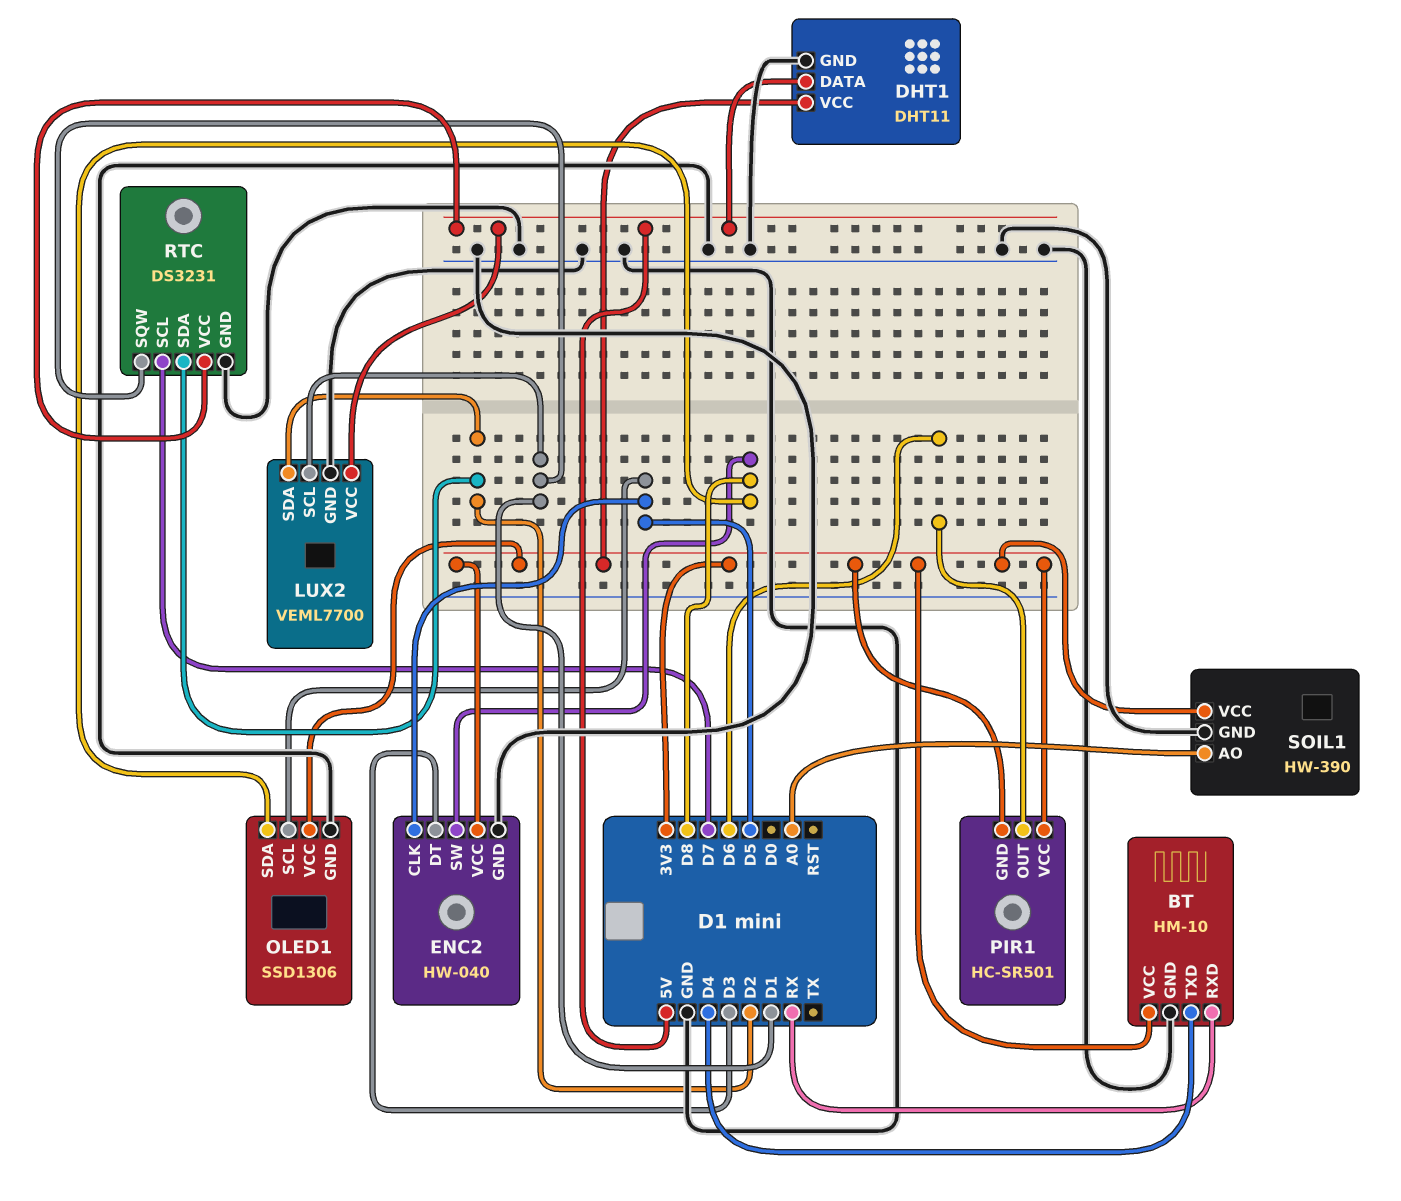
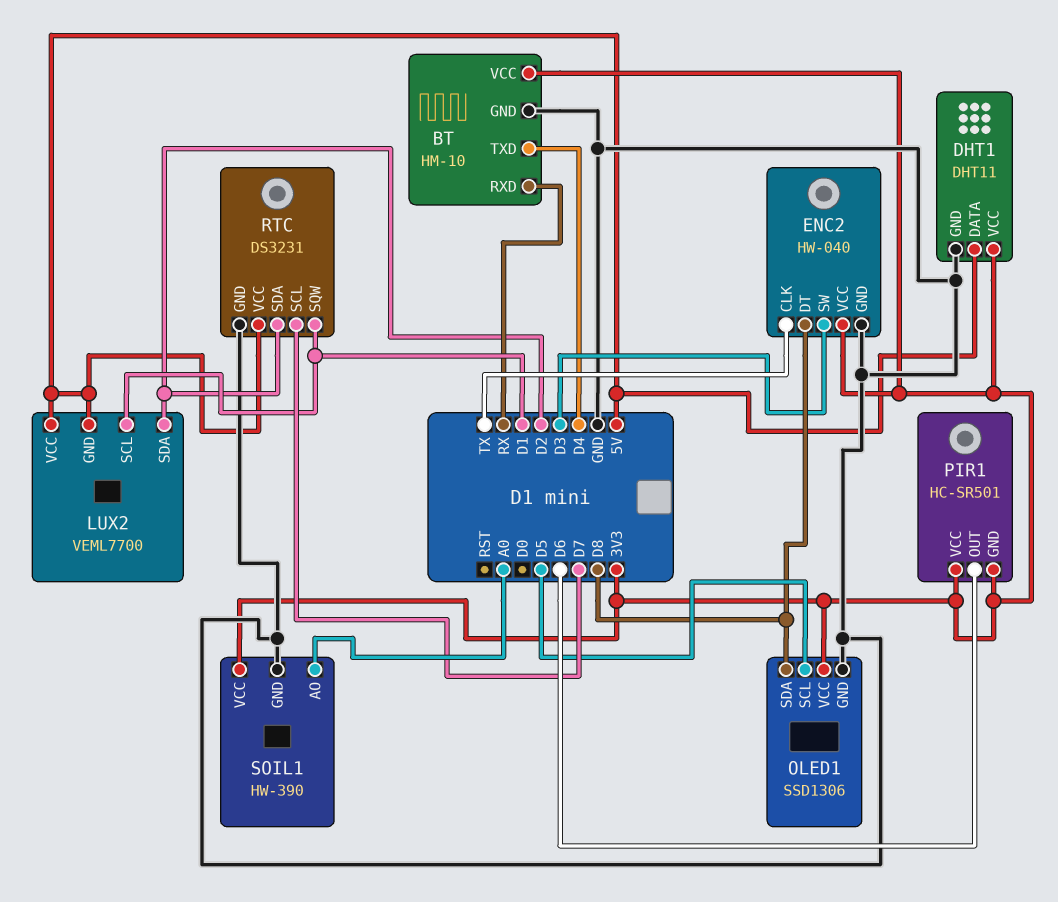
ENC2 pin CLK: D5 -> TX
ENC2 pin DT: D3 -> D8
ENC2 pin SW: D8 -> D3
LUX2 pin GND: GND -> 5V

